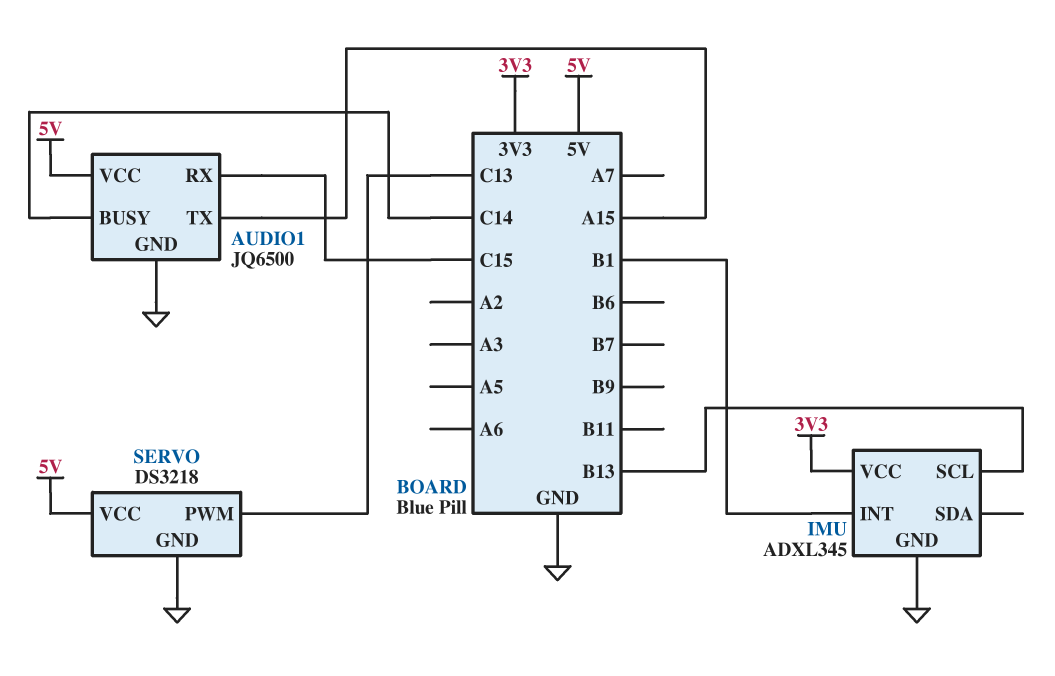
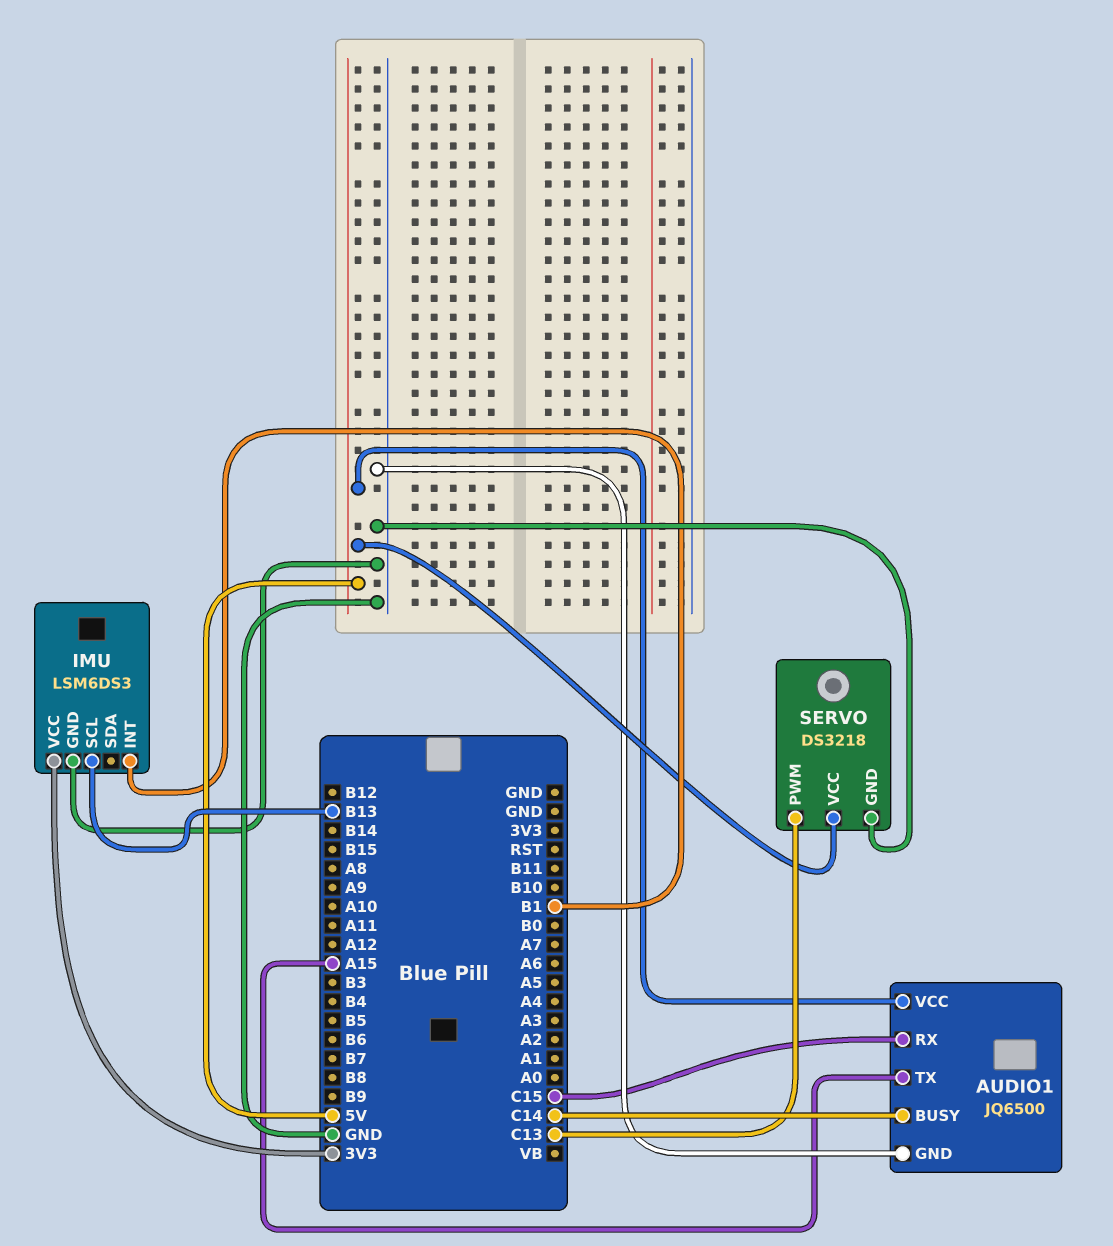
IMU: ADXL345 -> LSM6DS3

